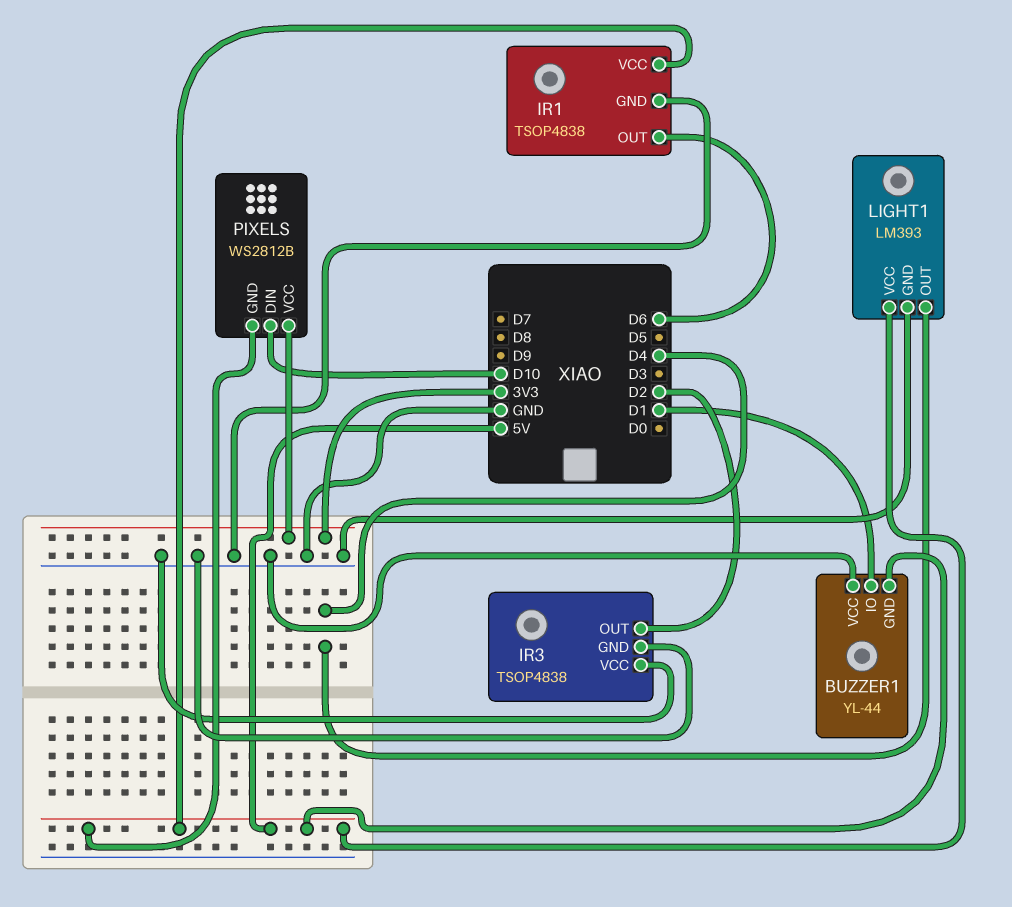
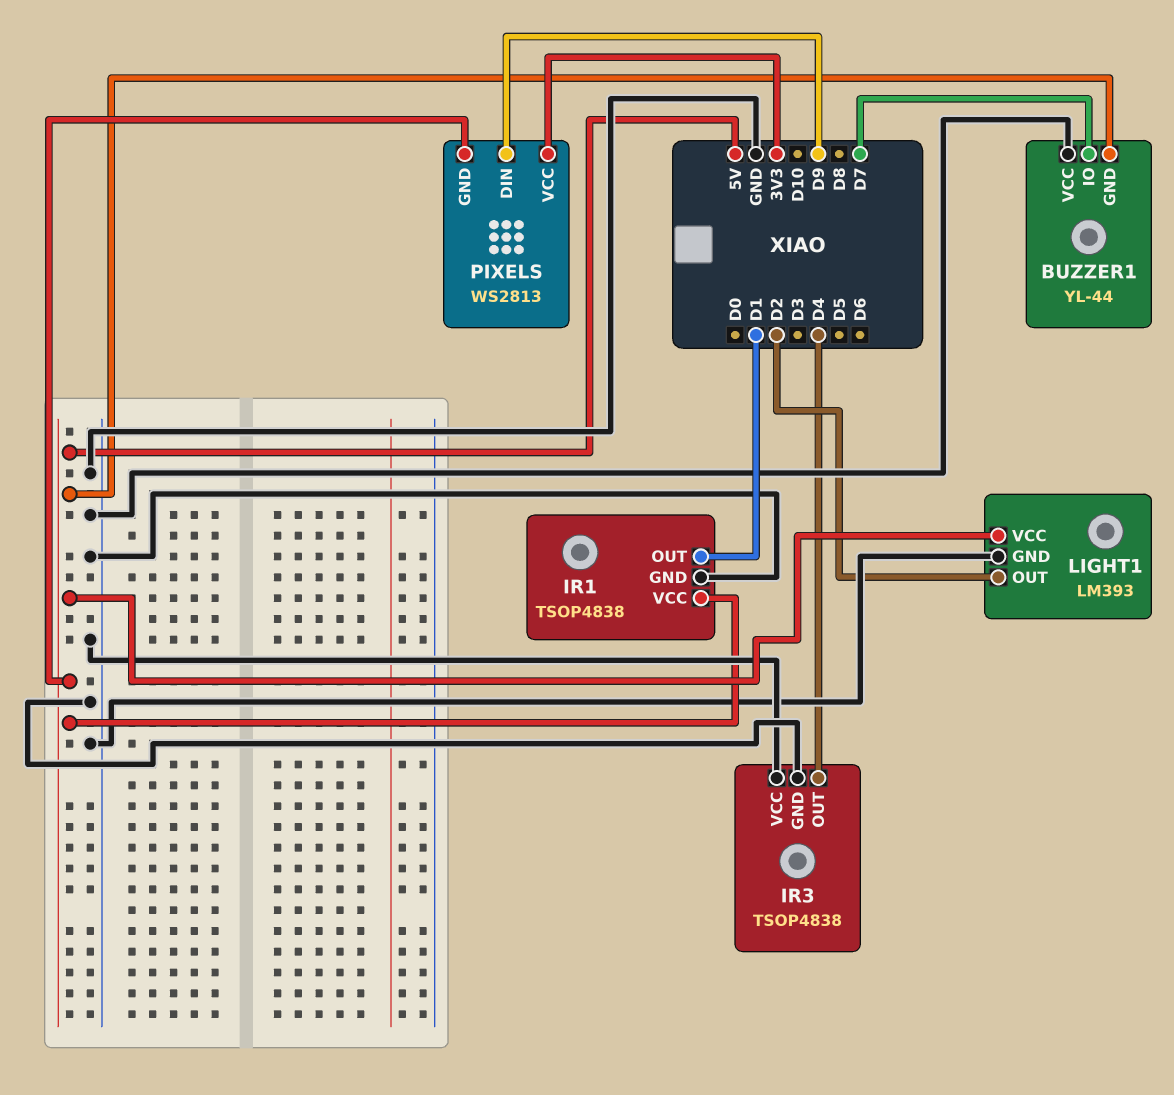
BUZZER1 pin IO: D1 -> D7
IR1 pin OUT: D6 -> D1
IR3 pin OUT: D2 -> D4
LIGHT1 pin OUT: D4 -> D2
PIXELS: WS2812B -> WS2813
PIXELS pin DIN: D10 -> D9

